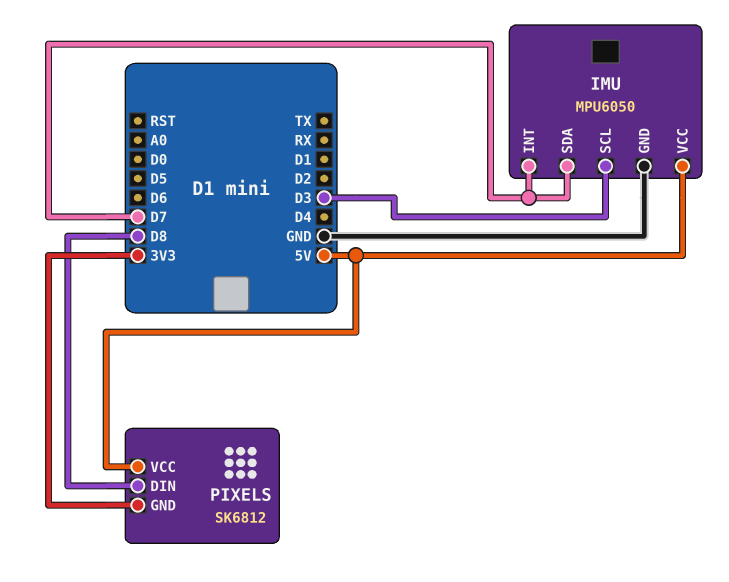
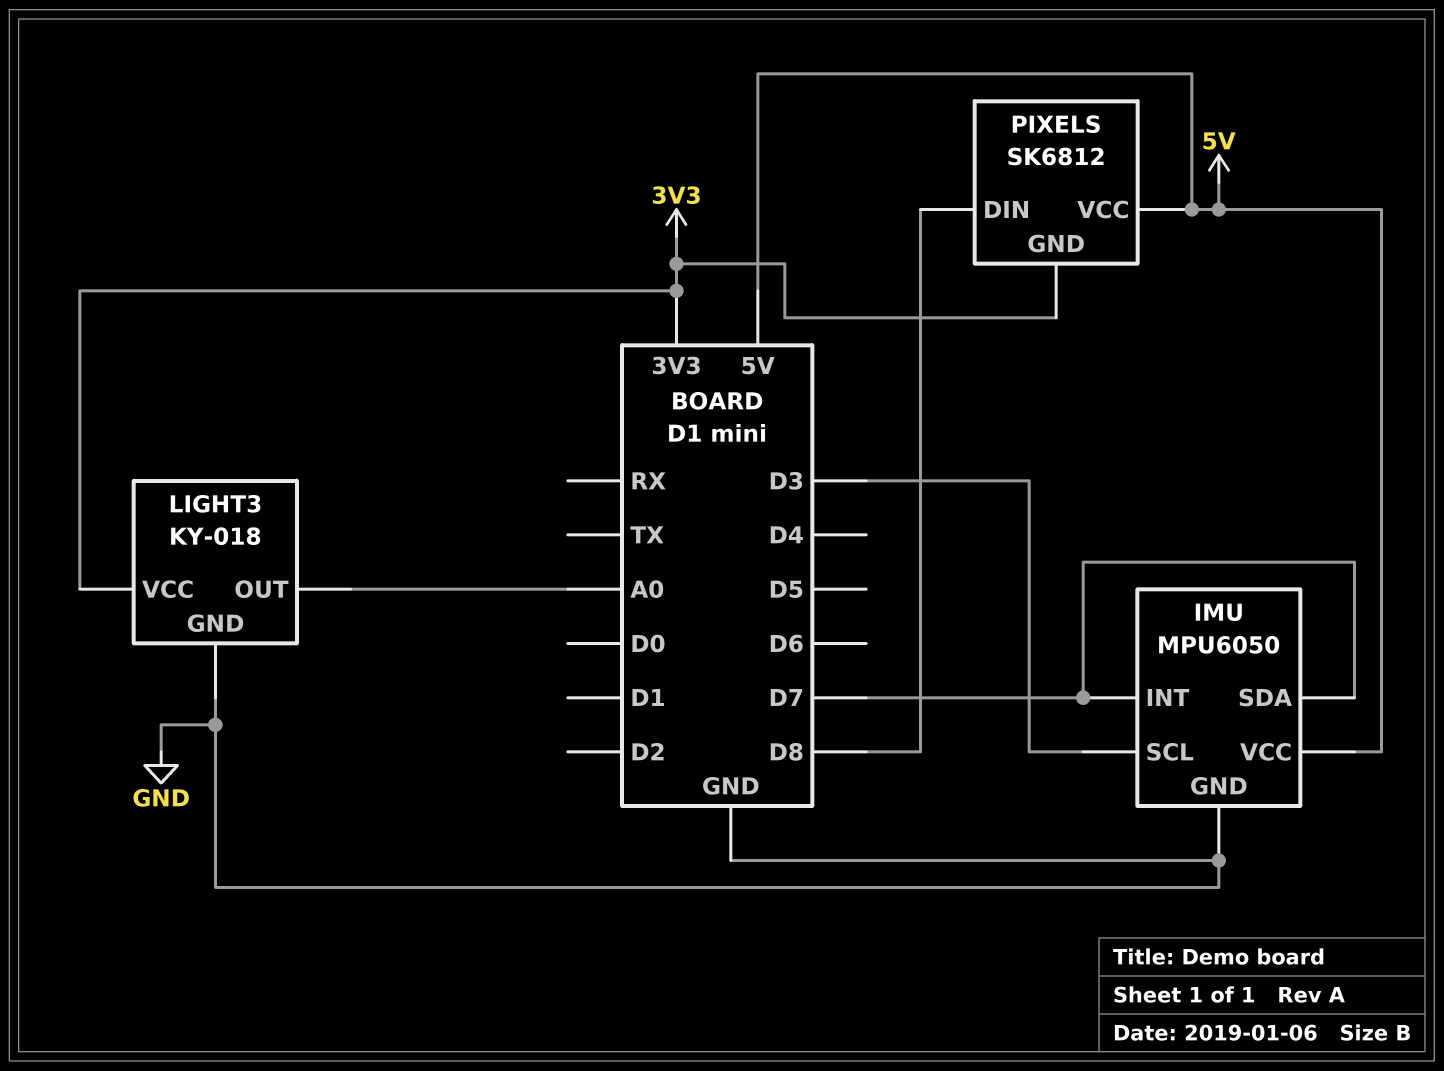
LIGHT3: none -> KY-018
LIGHT3 pin GND: none -> GND
LIGHT3 pin OUT: none -> A0
LIGHT3 pin VCC: none -> 3V3

